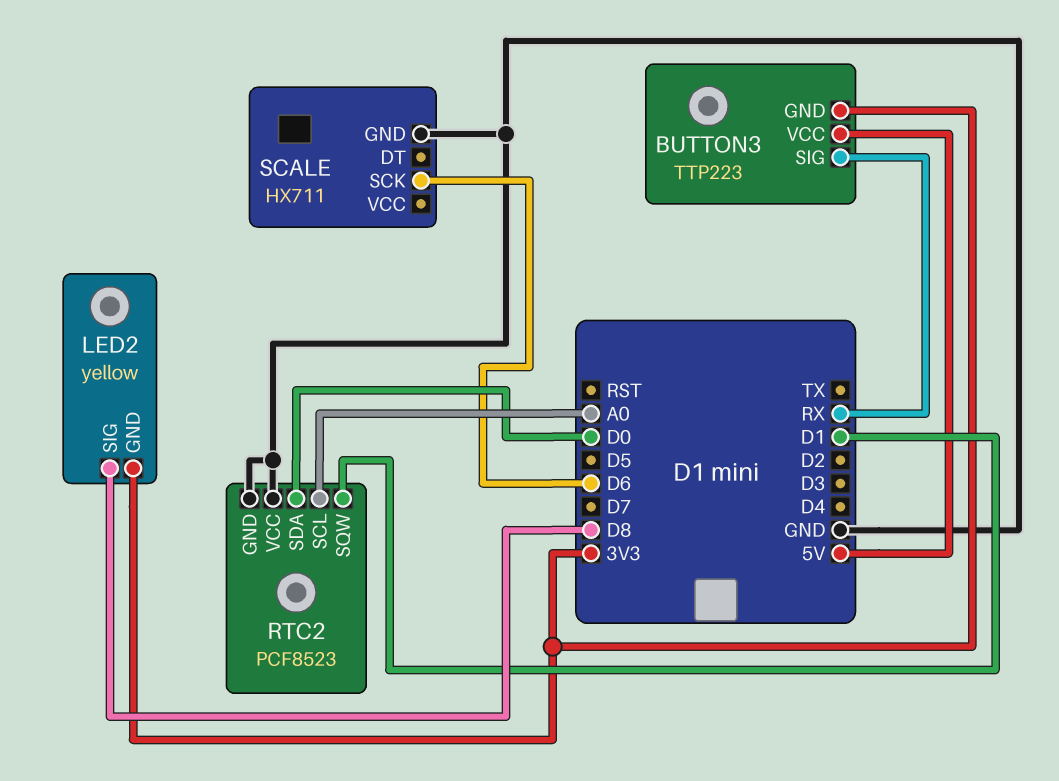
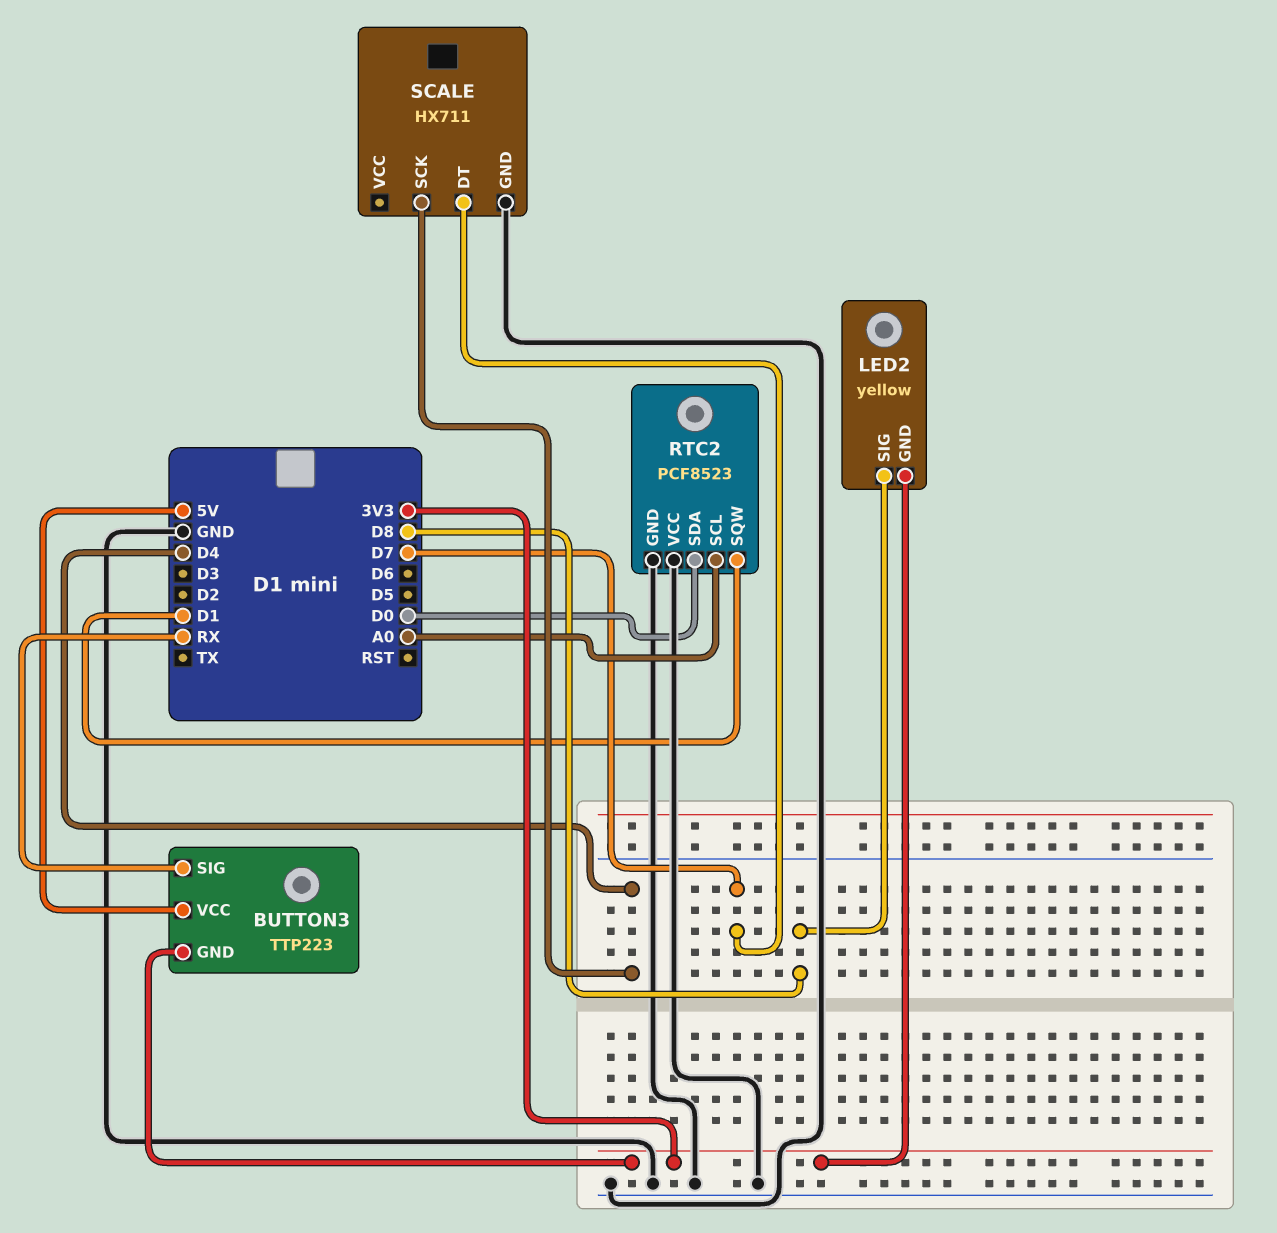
SCALE pin DT: none -> D7
SCALE pin SCK: D6 -> D4

